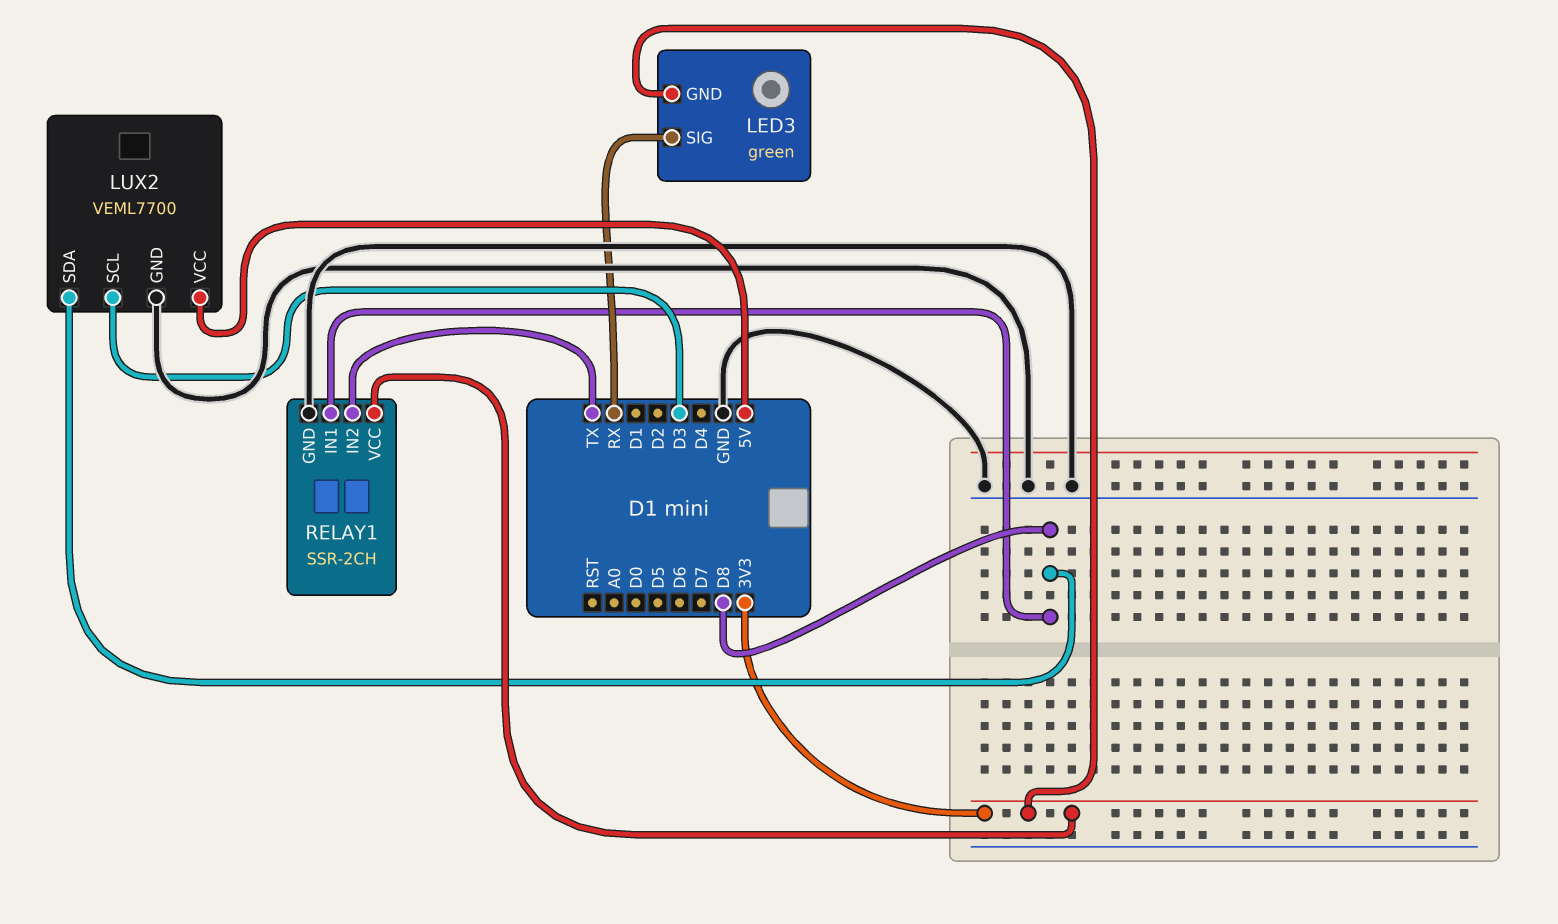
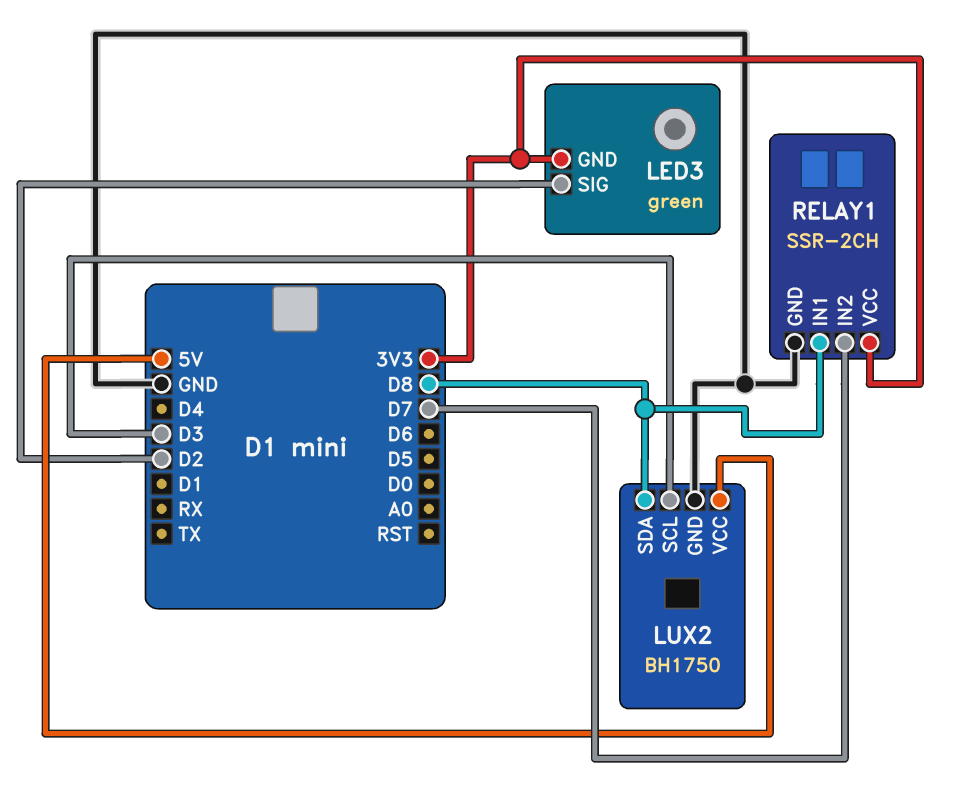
LED3 pin SIG: RX -> D2
LUX2: VEML7700 -> BH1750
RELAY1 pin IN2: TX -> D7

